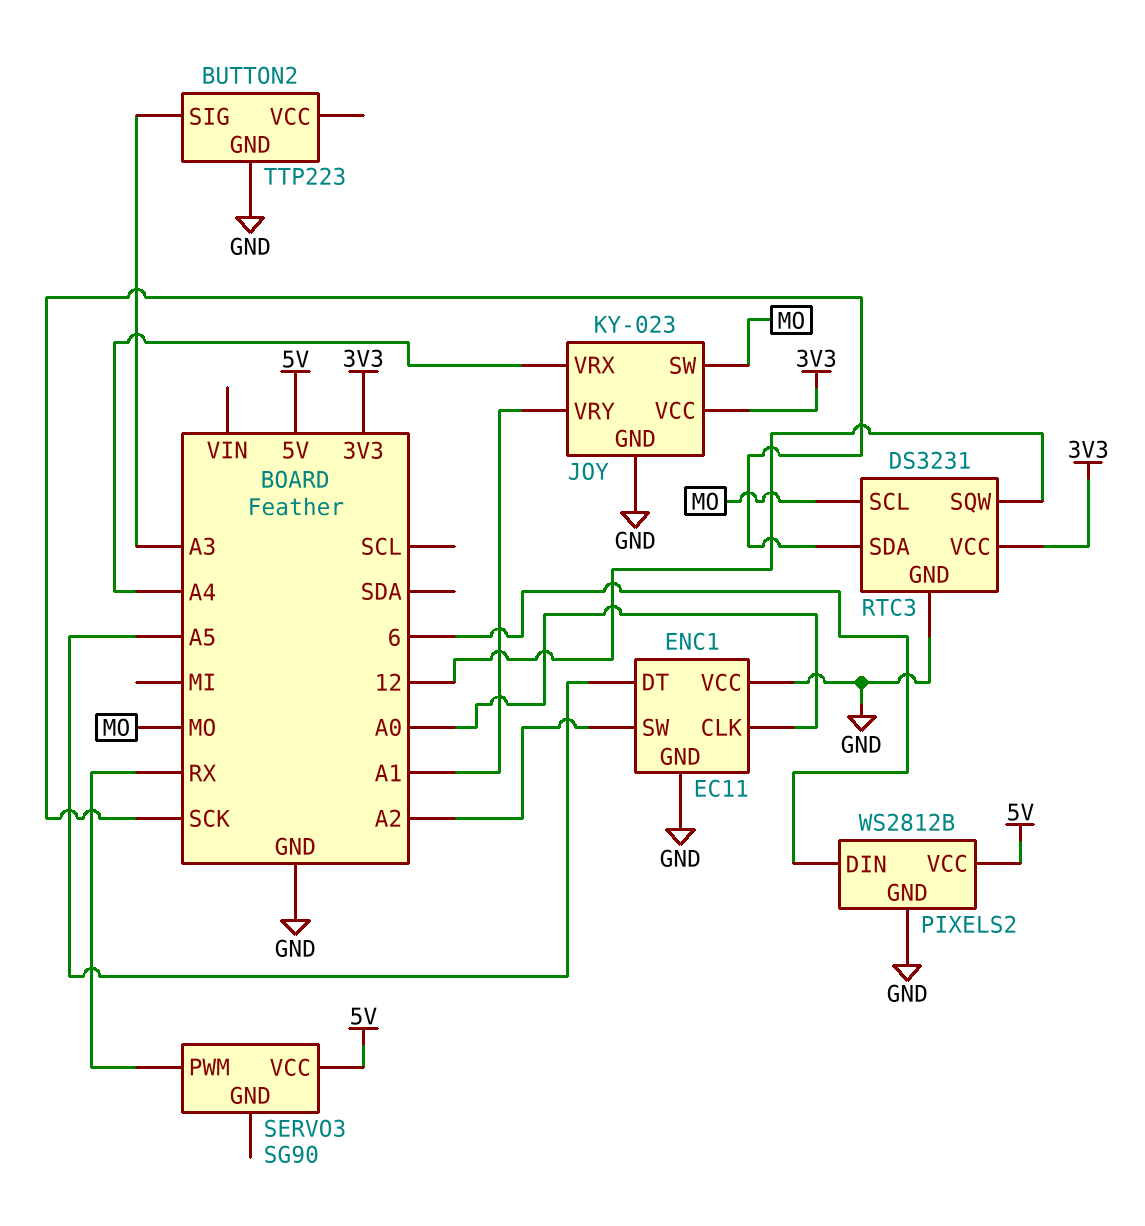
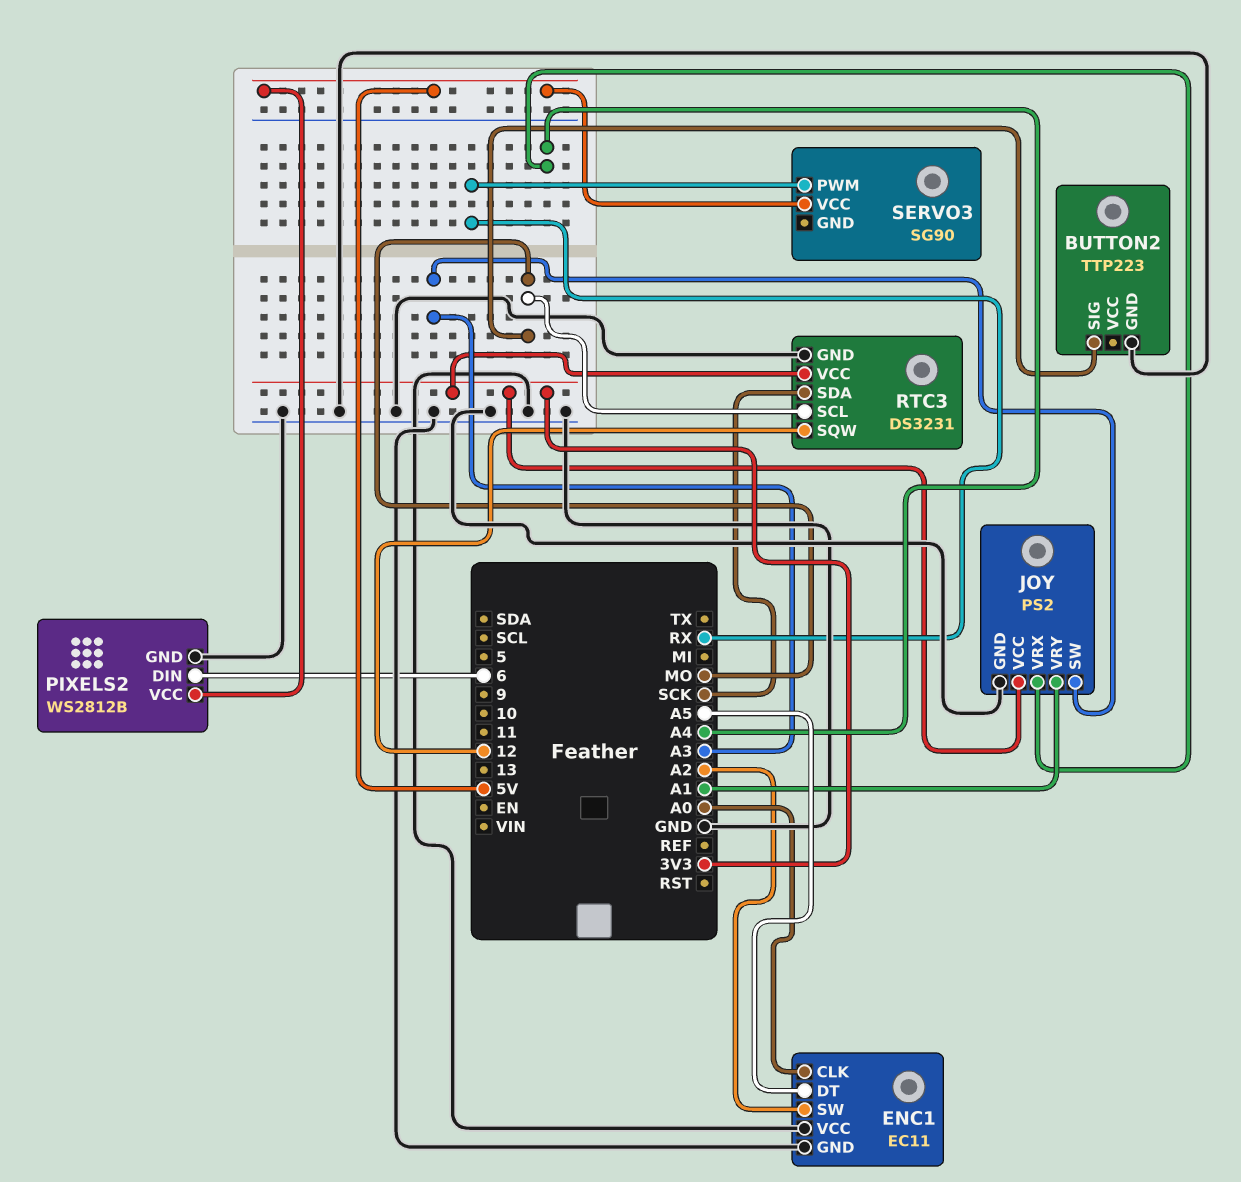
BUTTON2 pin SIG: A3 -> MO
JOY: KY-023 -> PS2
JOY pin SW: MO -> A3

